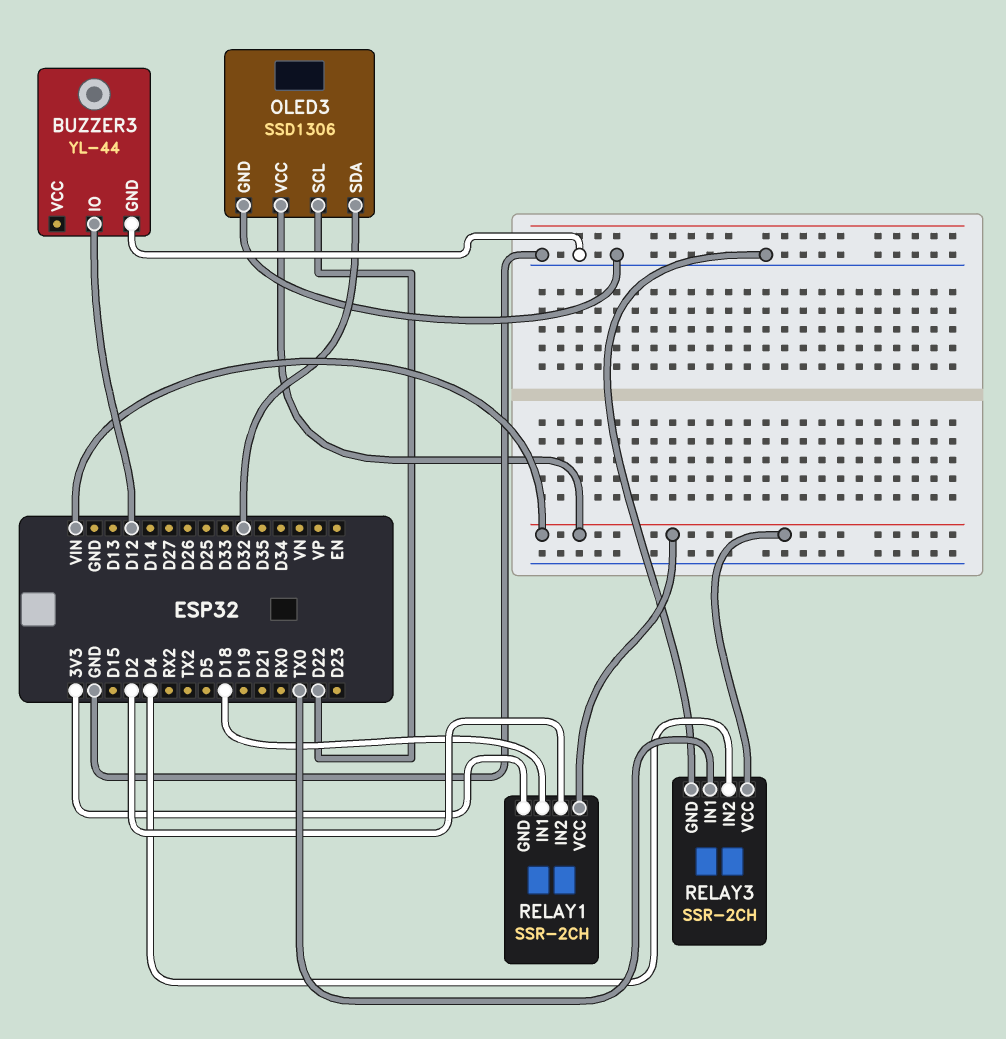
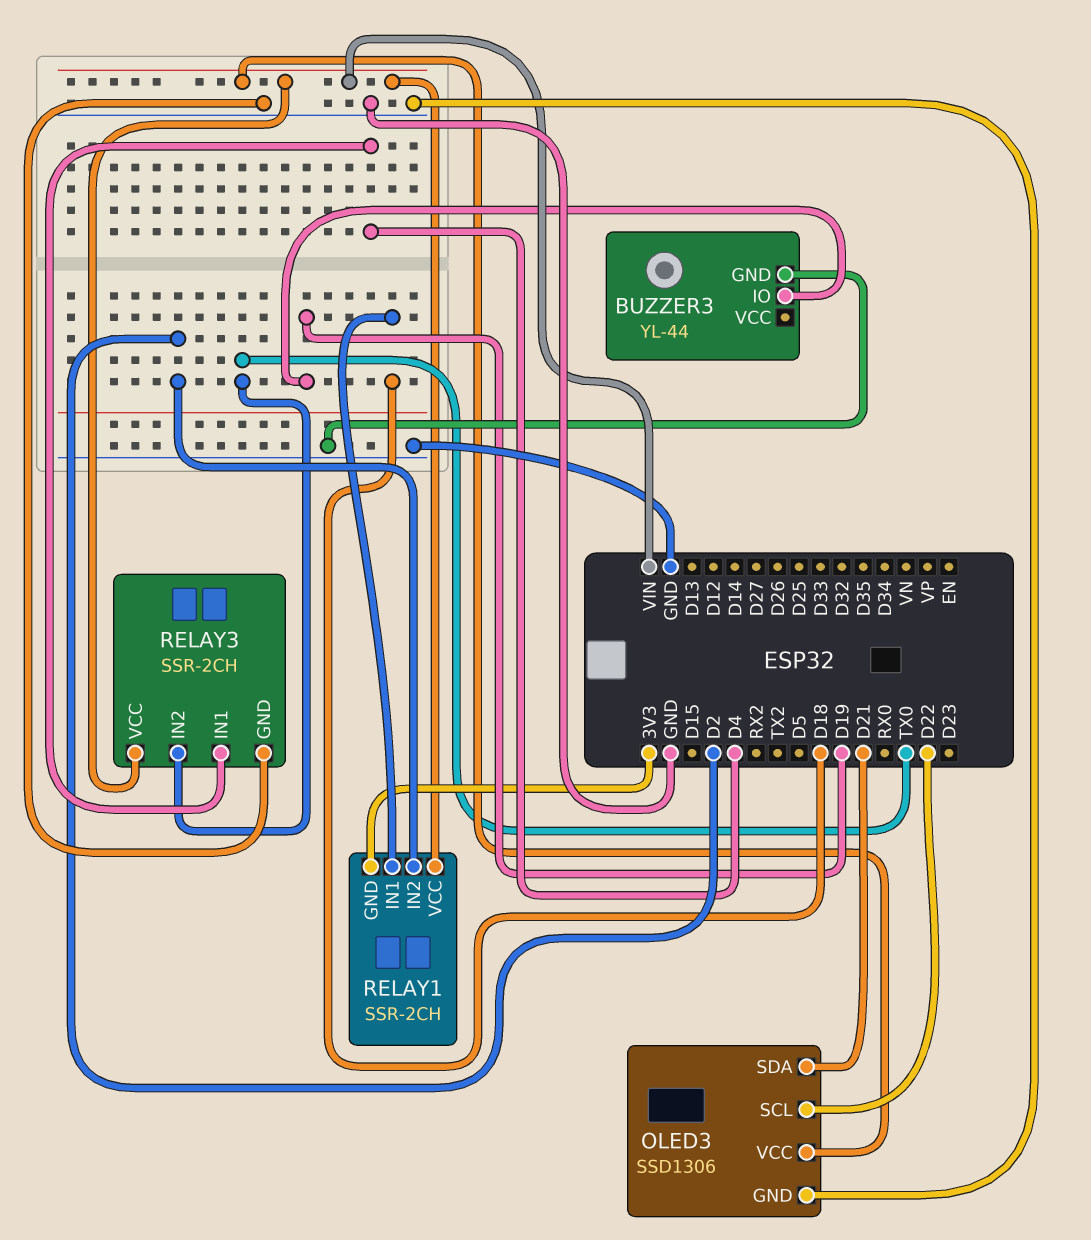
BUZZER3 pin IO: D12 -> D19
OLED3 pin SDA: D32 -> D21
RELAY3 pin IN1: TX0 -> D4
RELAY3 pin IN2: D4 -> TX0

